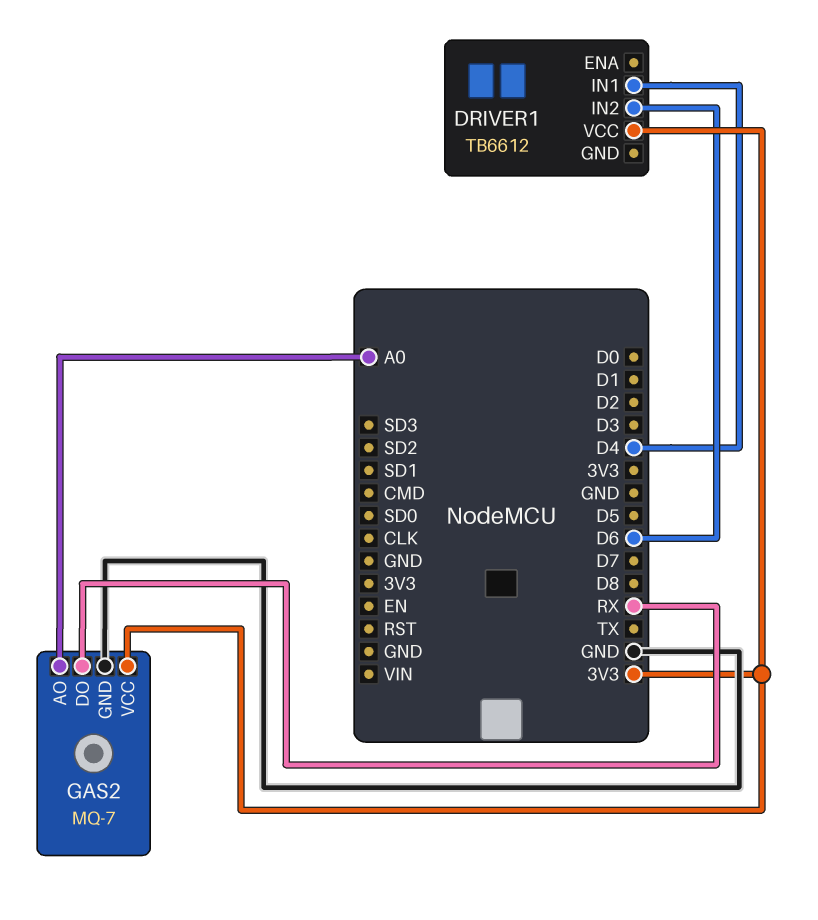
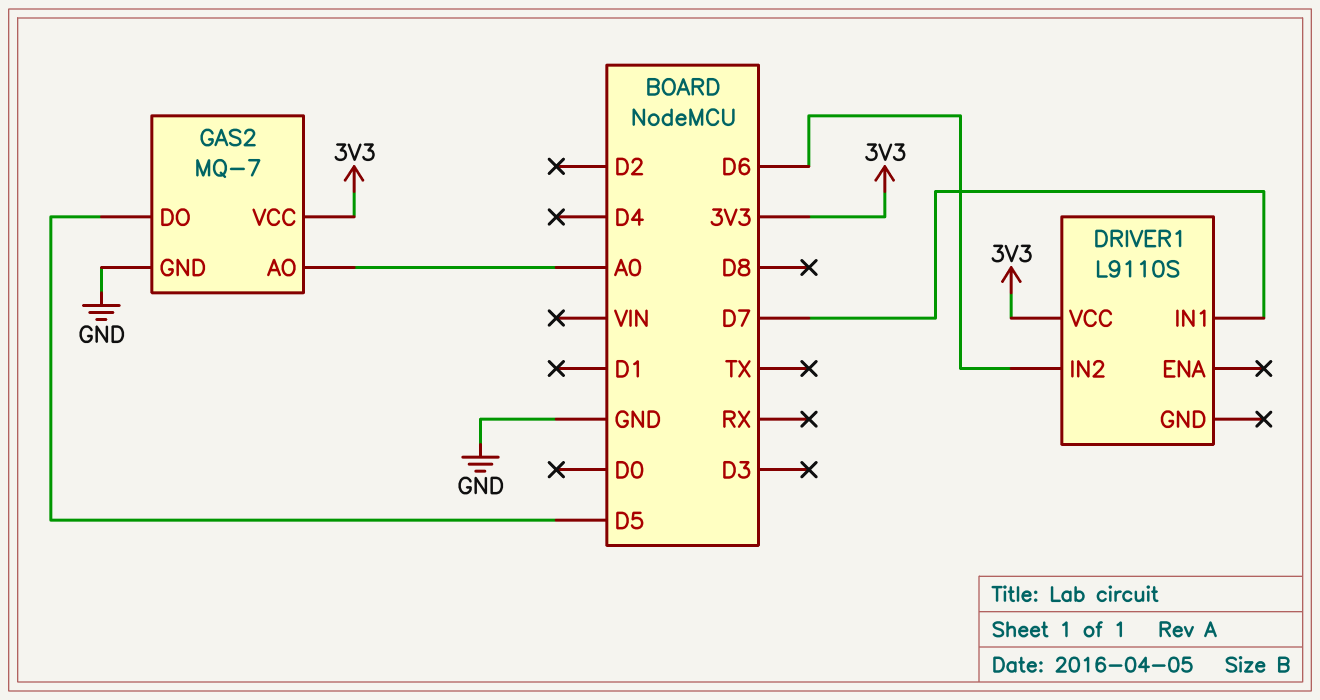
DRIVER1: TB6612 -> L9110S
DRIVER1 pin IN1: D4 -> D7
GAS2 pin DO: RX -> D5

